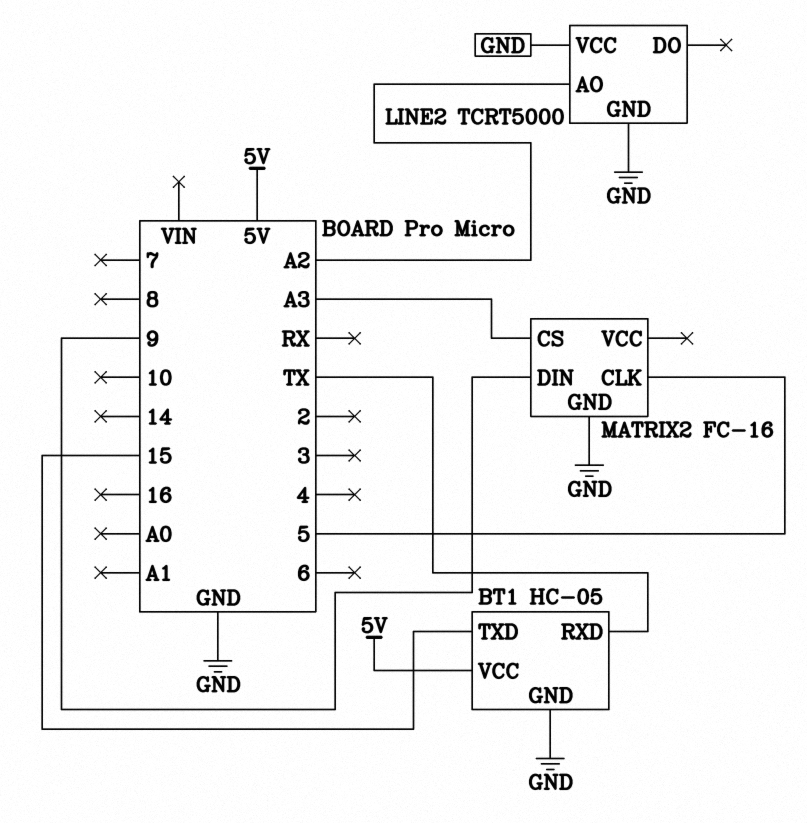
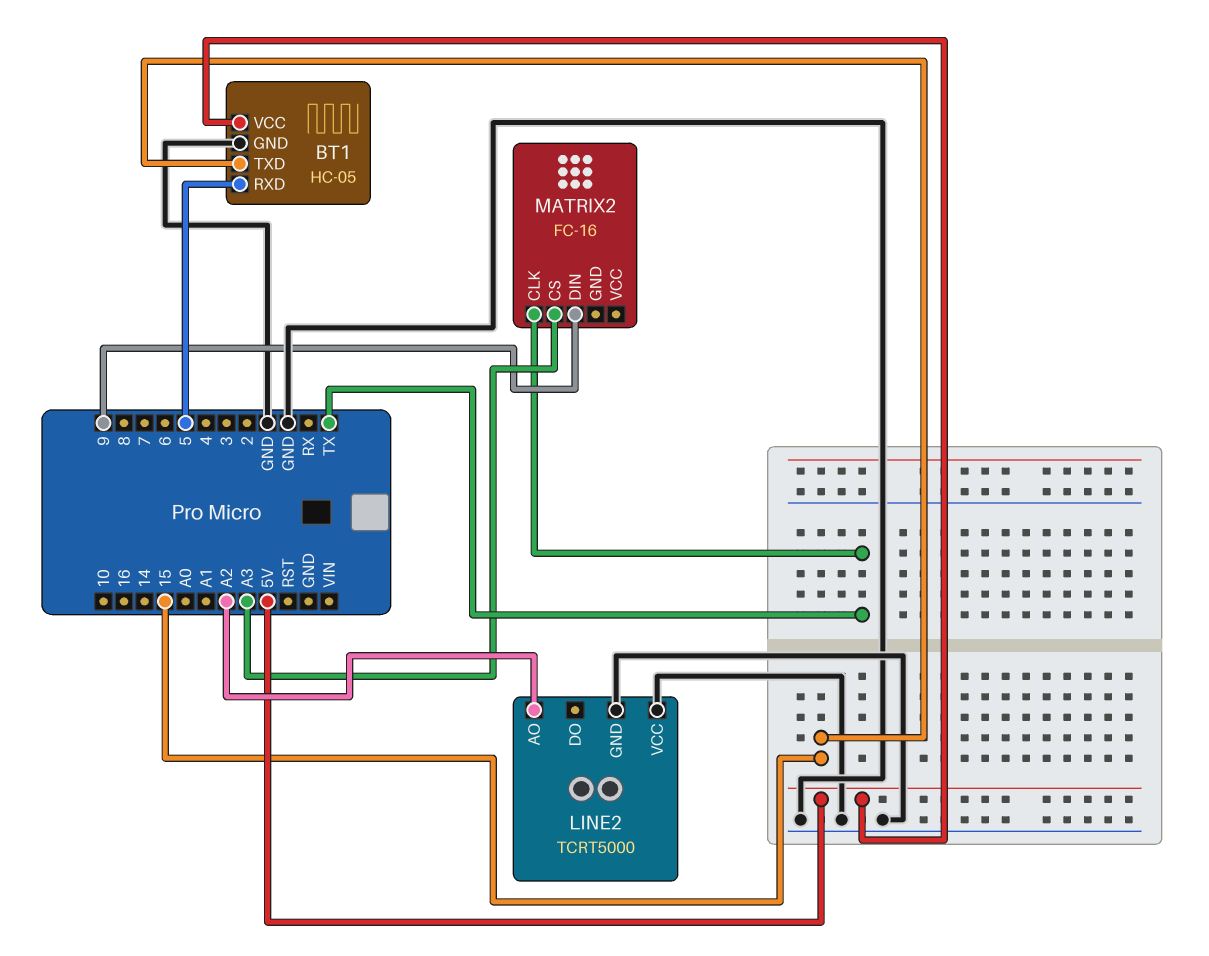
BT1 pin RXD: TX -> 5
MATRIX2 pin CLK: 5 -> TX
MATRIX2 pin GND: GND -> none

